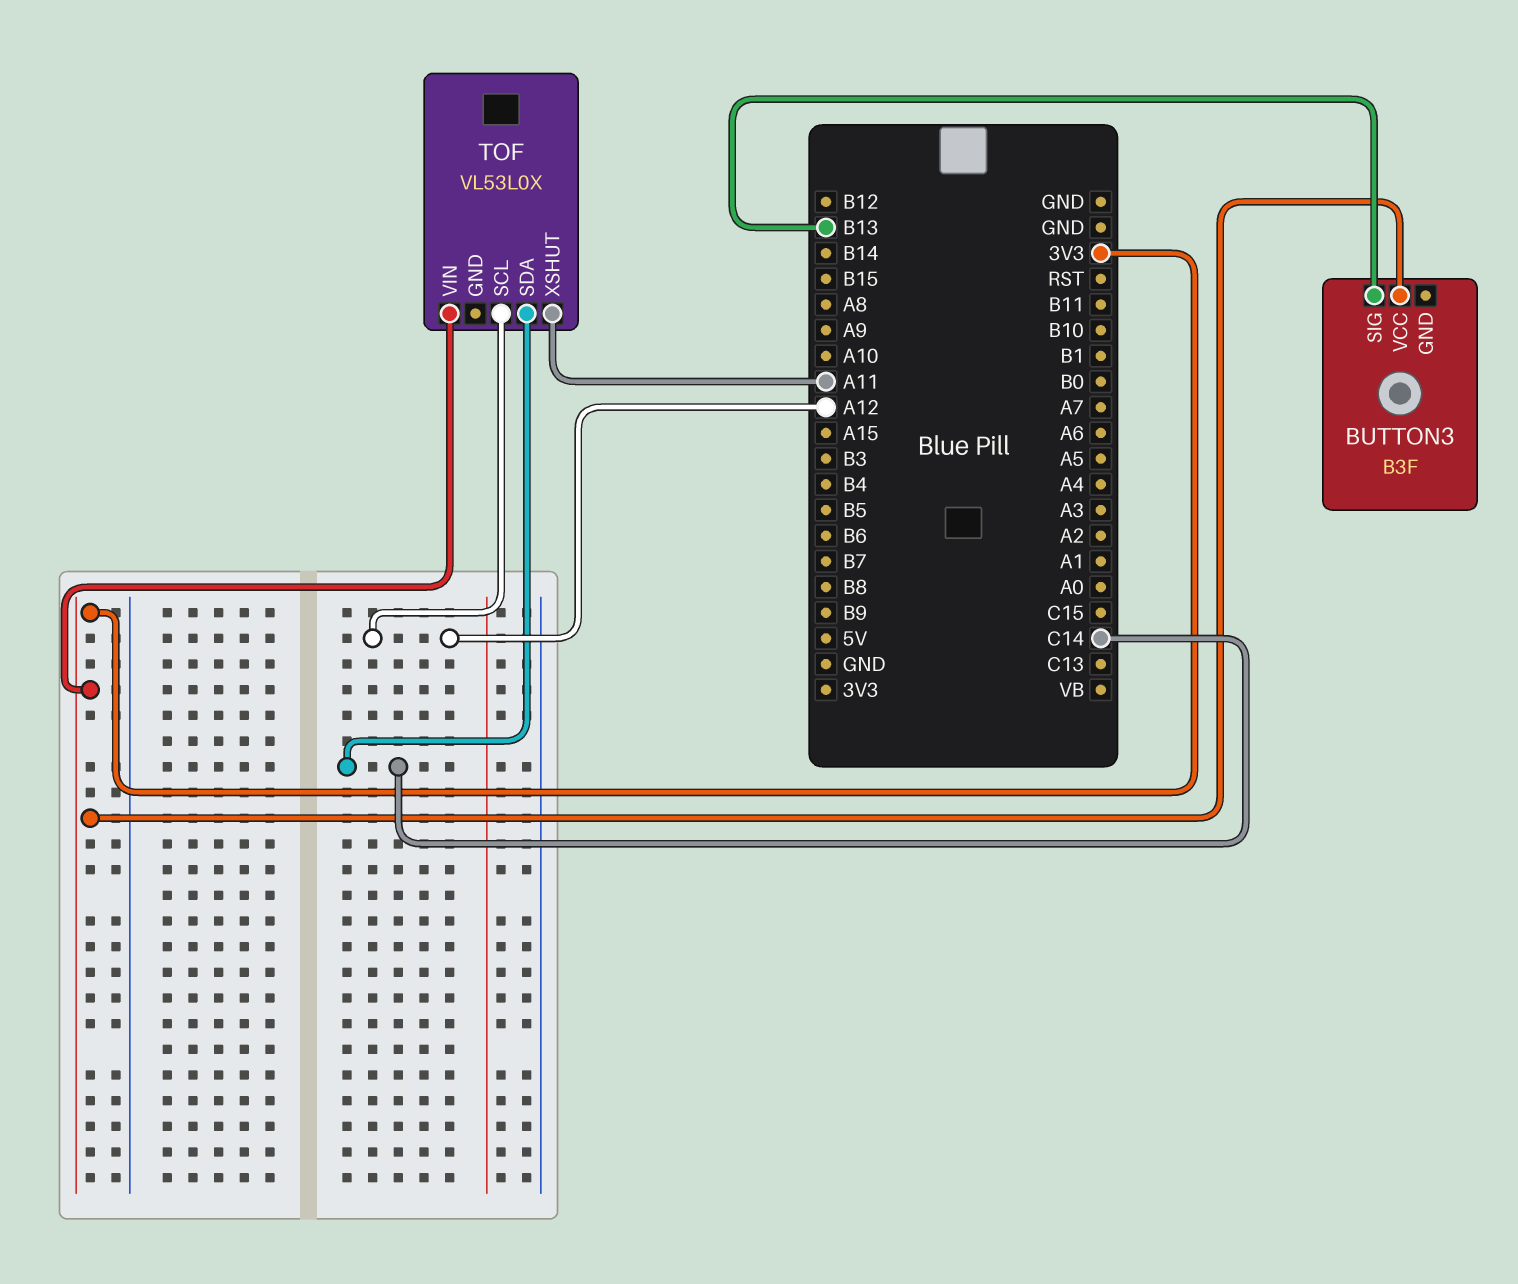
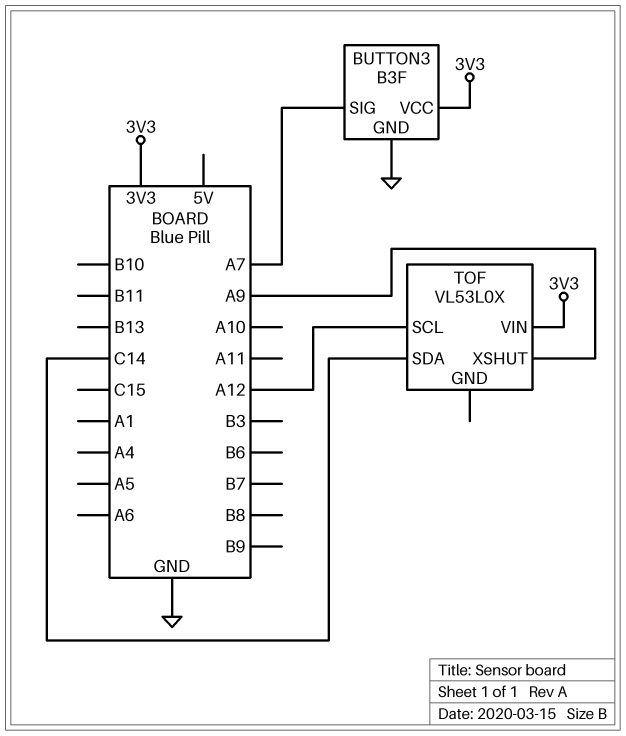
BUTTON3 pin GND: none -> GND
BUTTON3 pin SIG: B13 -> A7
TOF pin XSHUT: A11 -> A9

